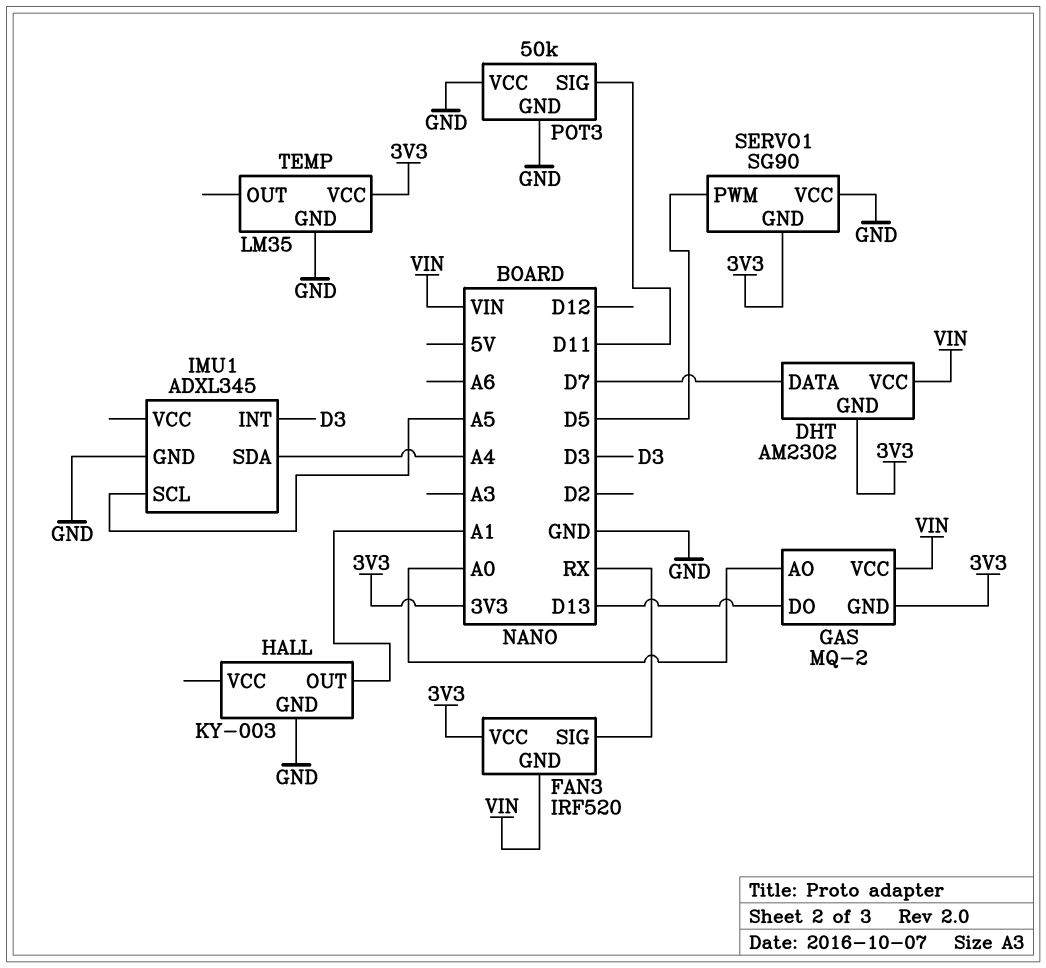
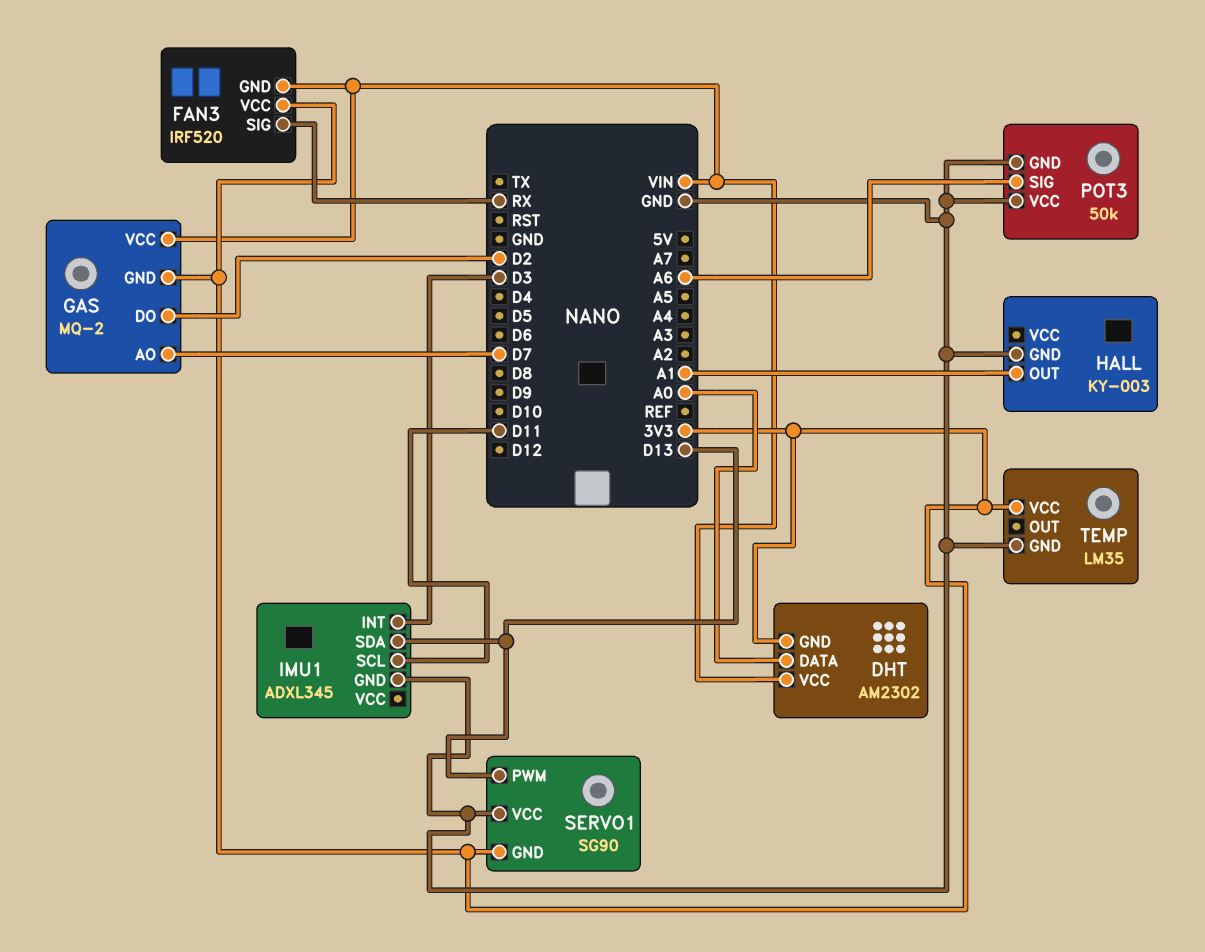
DHT pin DATA: D7 -> A0
GAS pin AO: A0 -> D7
GAS pin DO: D13 -> D2
IMU1 pin SCL: A5 -> D11
IMU1 pin SDA: A4 -> D13
POT3 pin SIG: D11 -> A6
SERVO1 pin PWM: D5 -> D13

